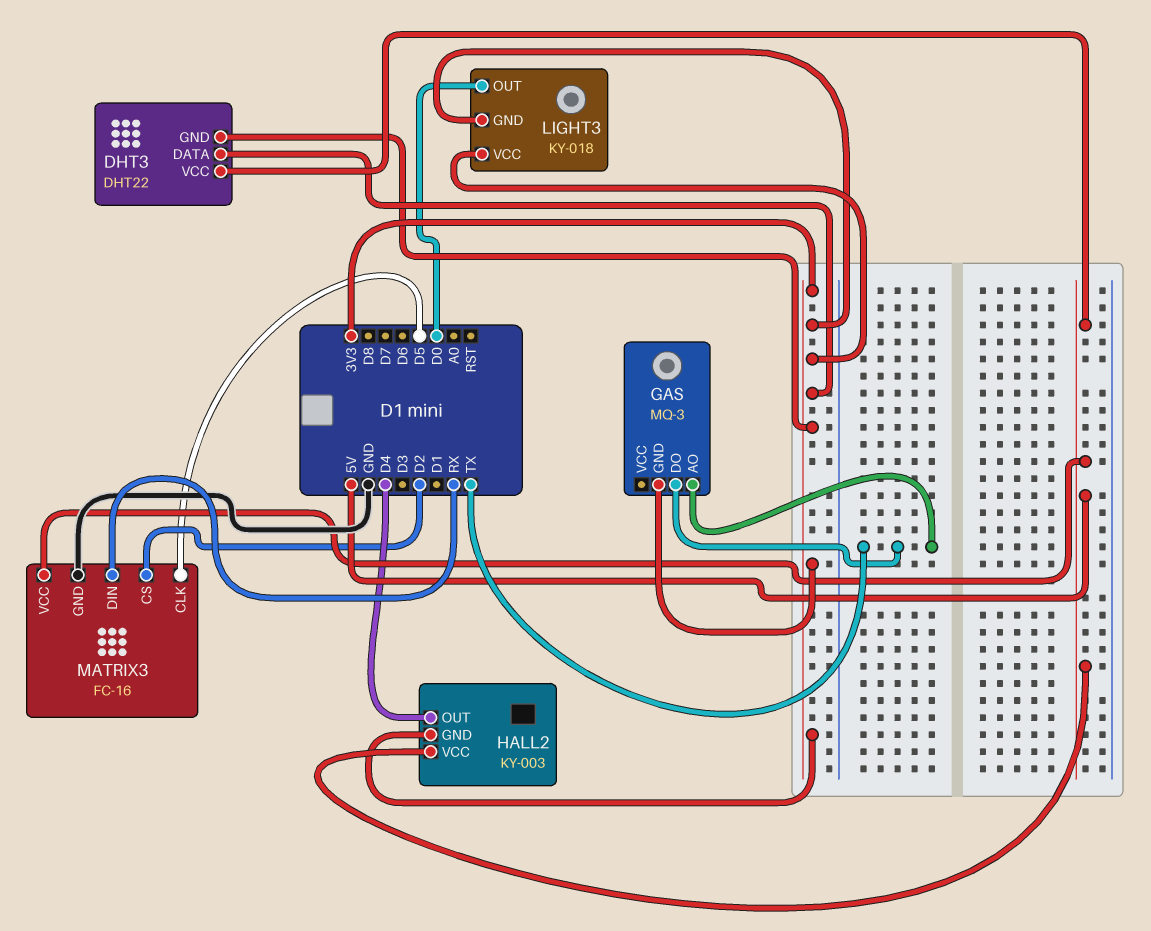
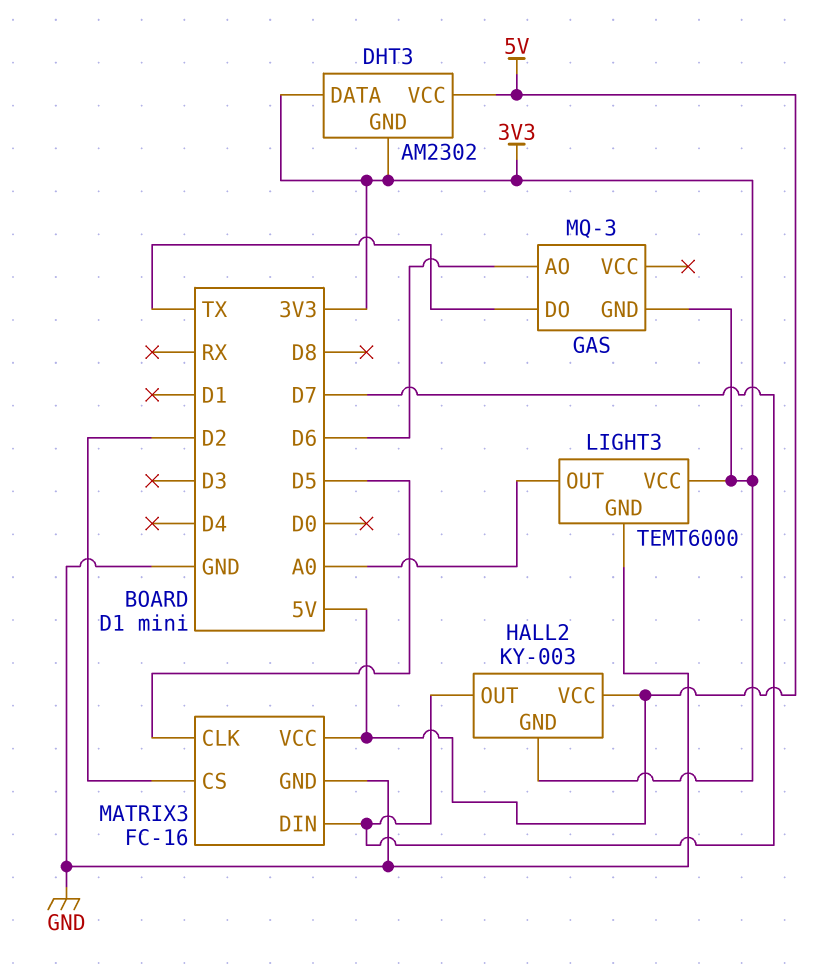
DHT3: DHT22 -> AM2302
GAS pin AO: TX -> D6
HALL2 pin OUT: D4 -> D7
LIGHT3: KY-018 -> TEMT6000
LIGHT3 pin GND: 3V3 -> GND
LIGHT3 pin OUT: D0 -> A0
MATRIX3 pin DIN: RX -> D7

